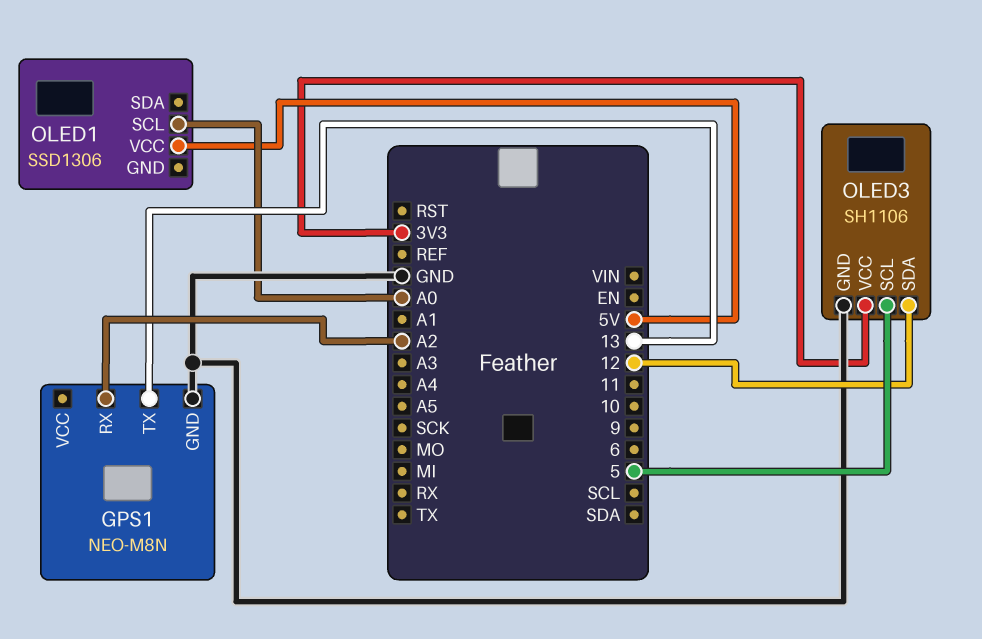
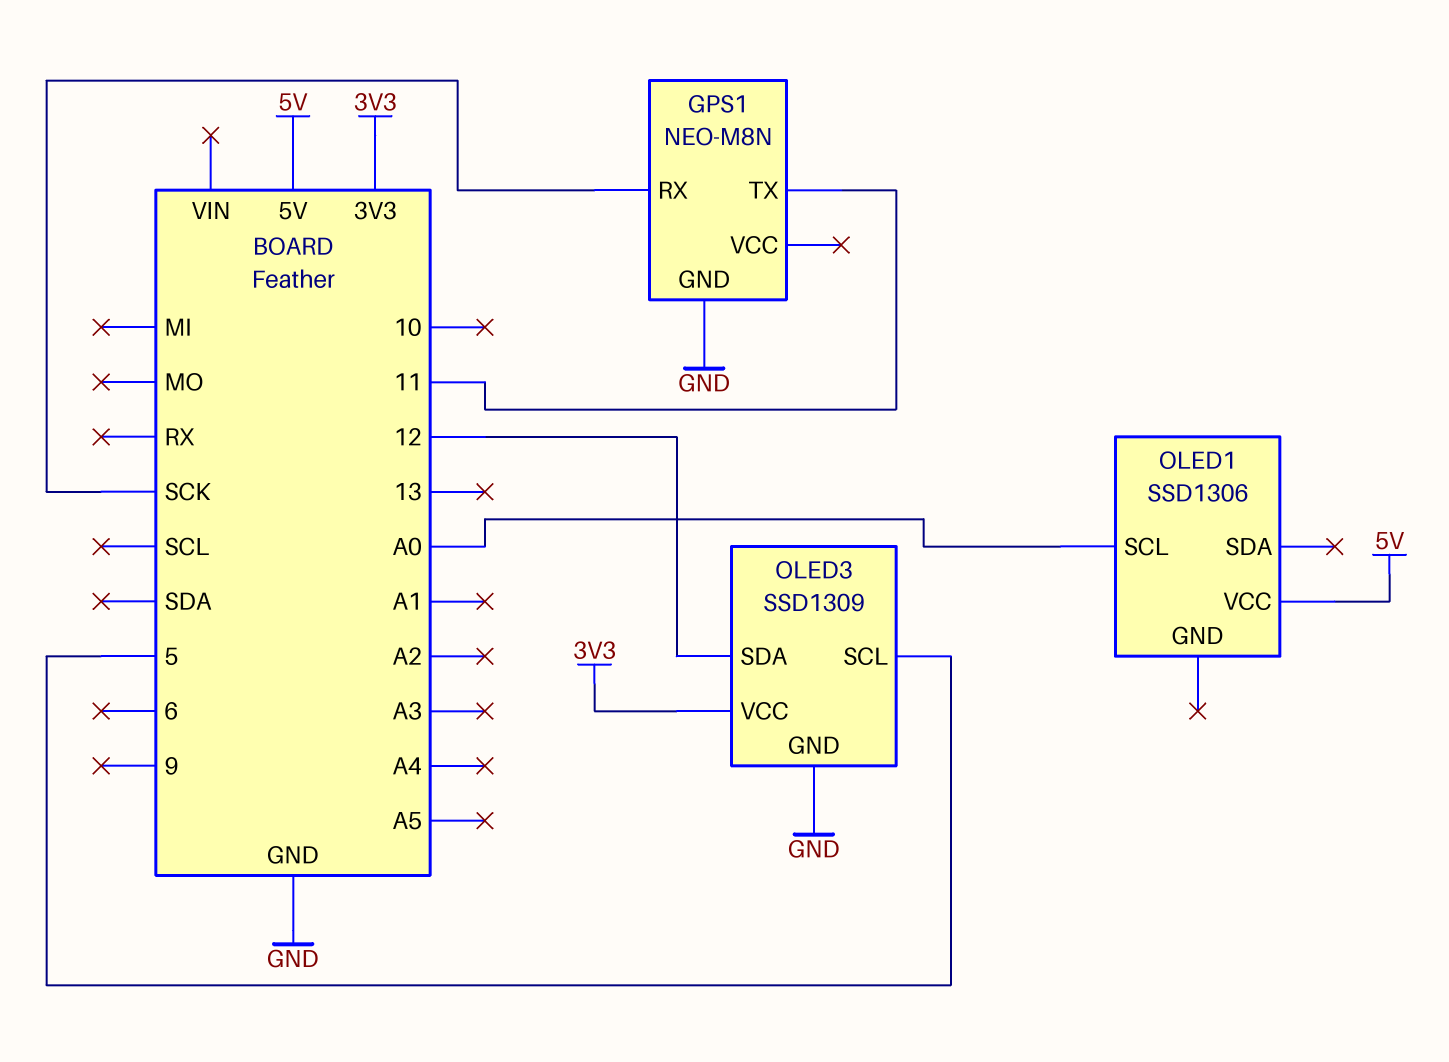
GPS1 pin RX: A2 -> SCK
GPS1 pin TX: 13 -> 11
OLED3: SH1106 -> SSD1309

